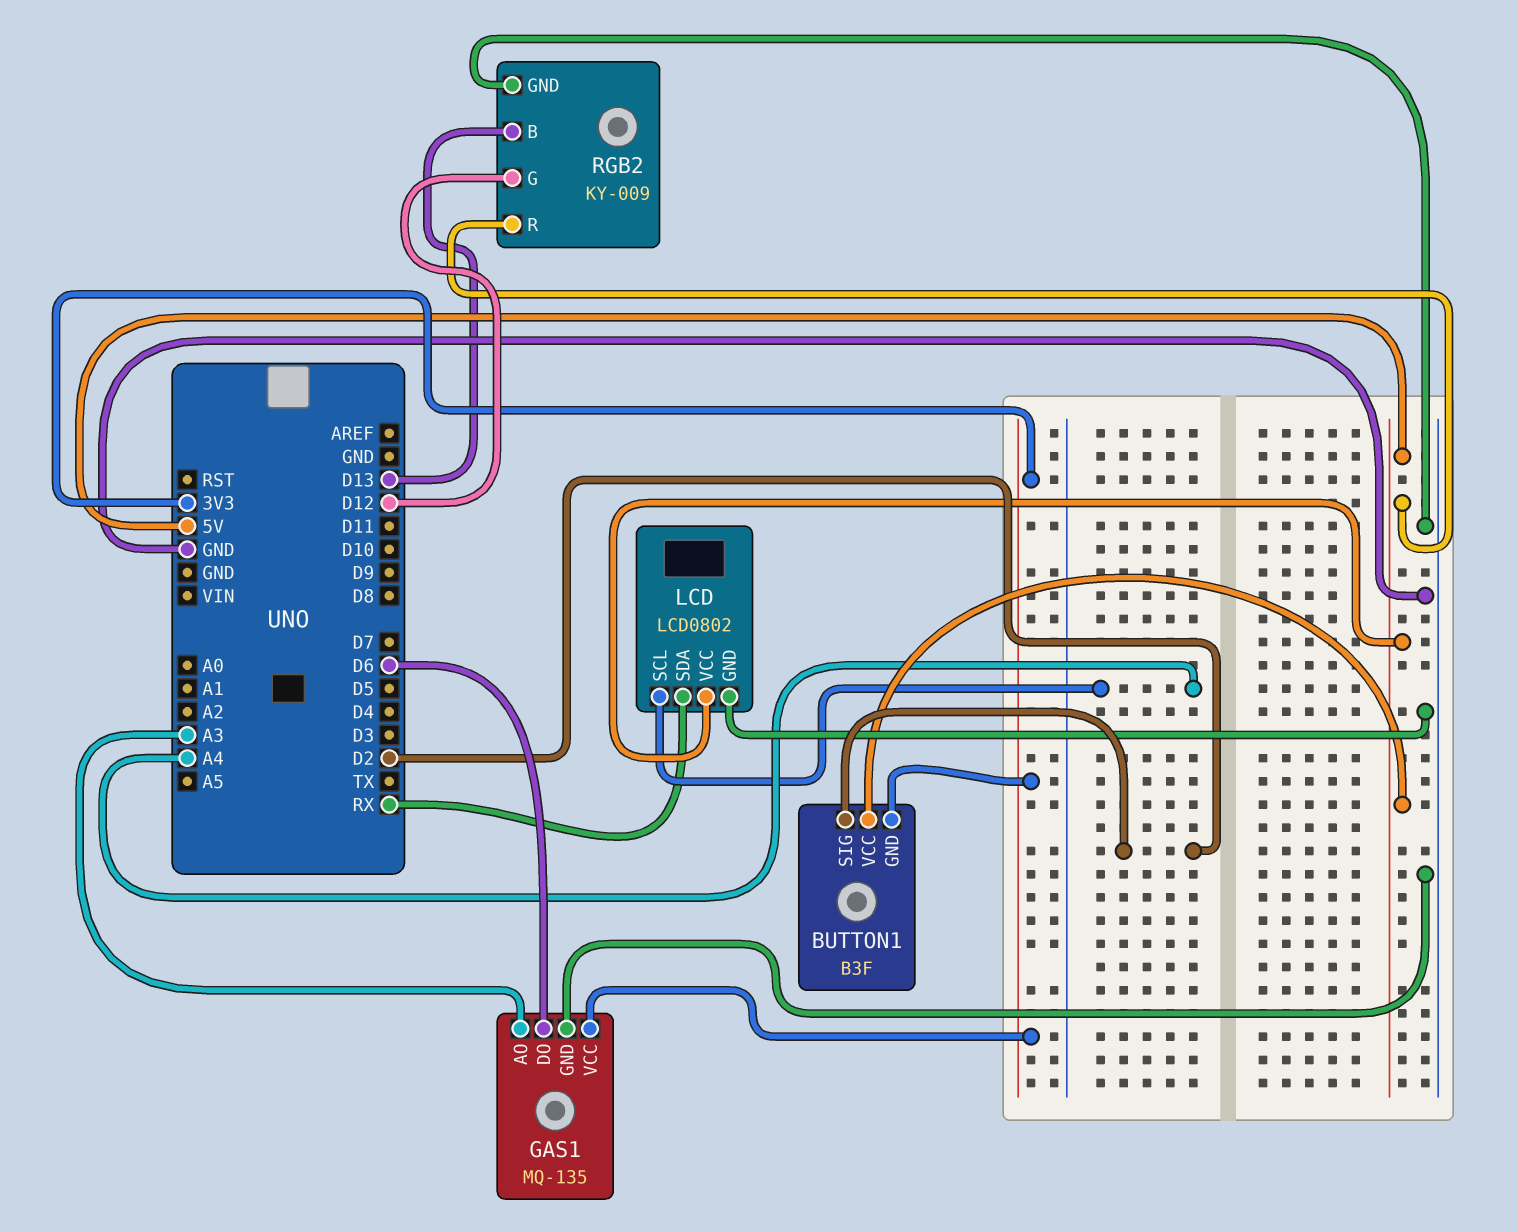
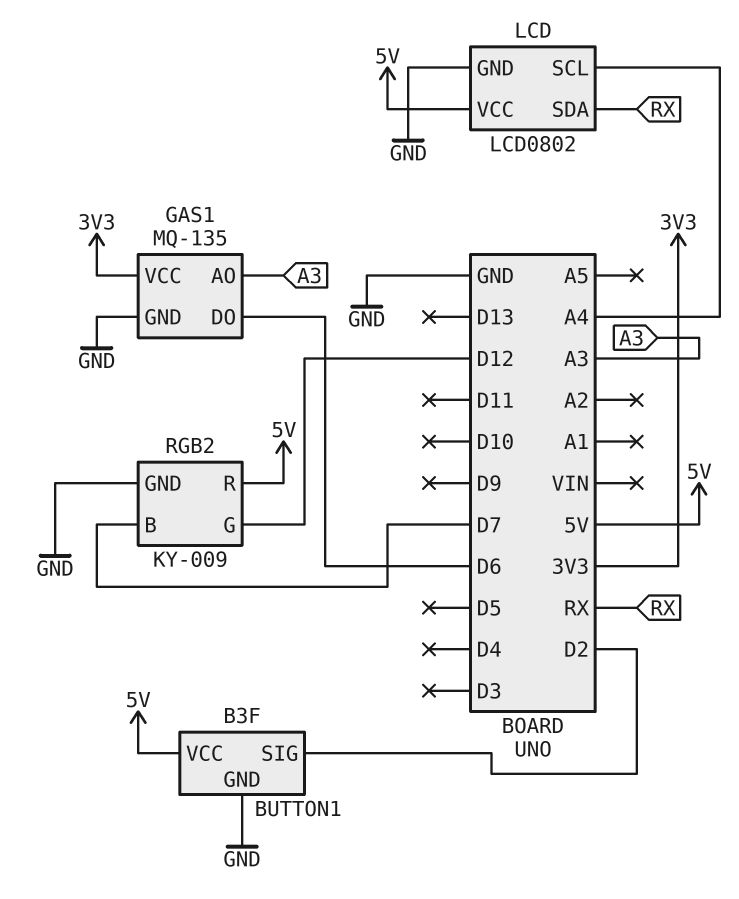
BUTTON1 pin GND: 3V3 -> GND
RGB2 pin B: D13 -> D7

